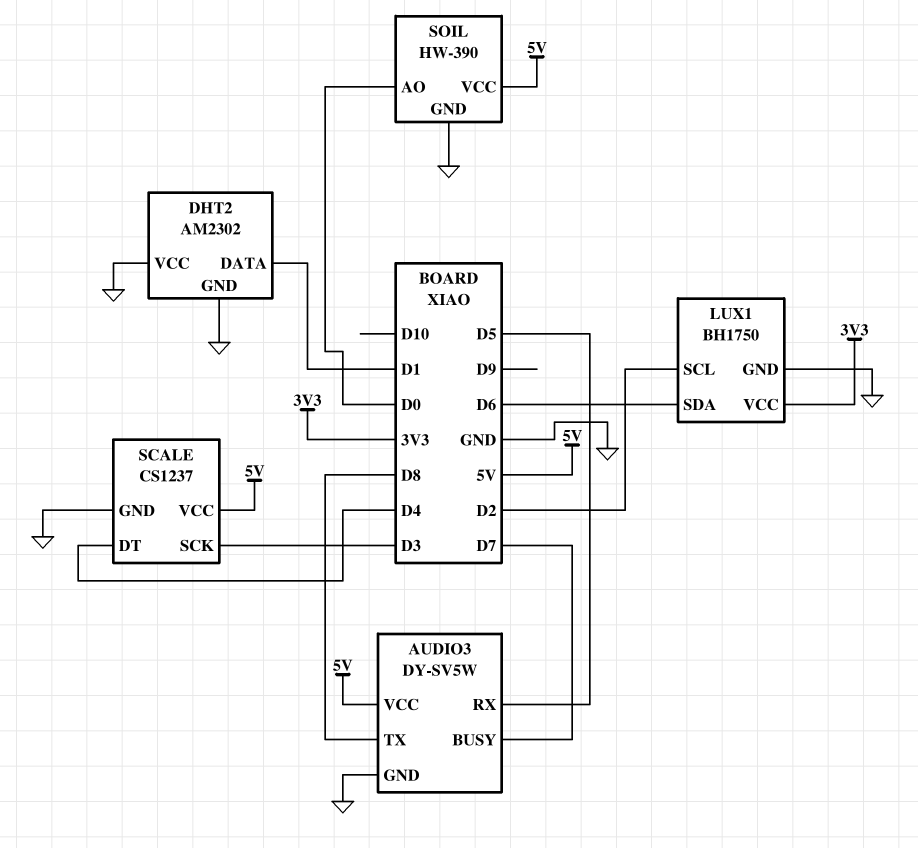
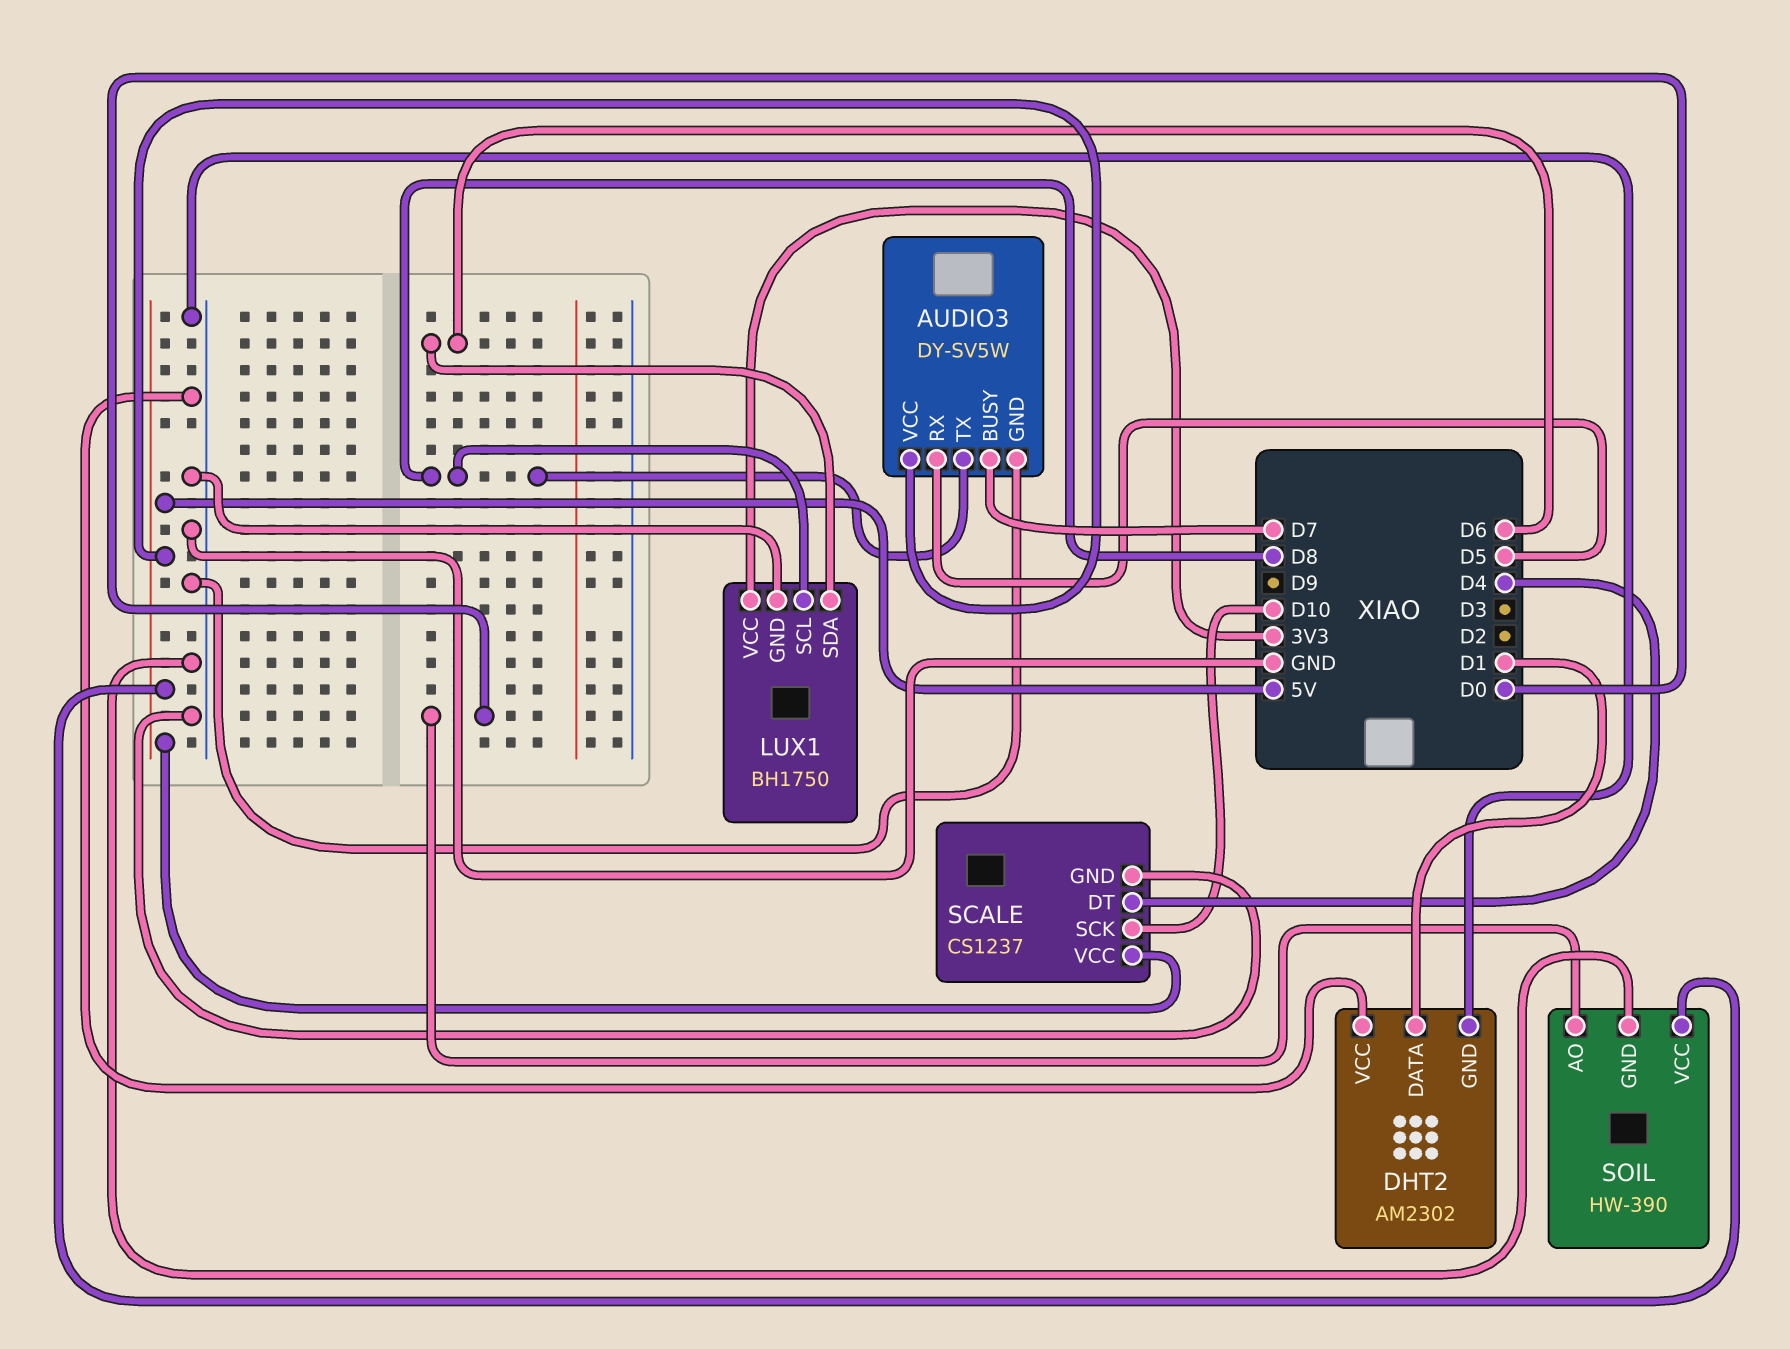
LUX1 pin SCL: D2 -> D8
SCALE pin SCK: D3 -> D10

